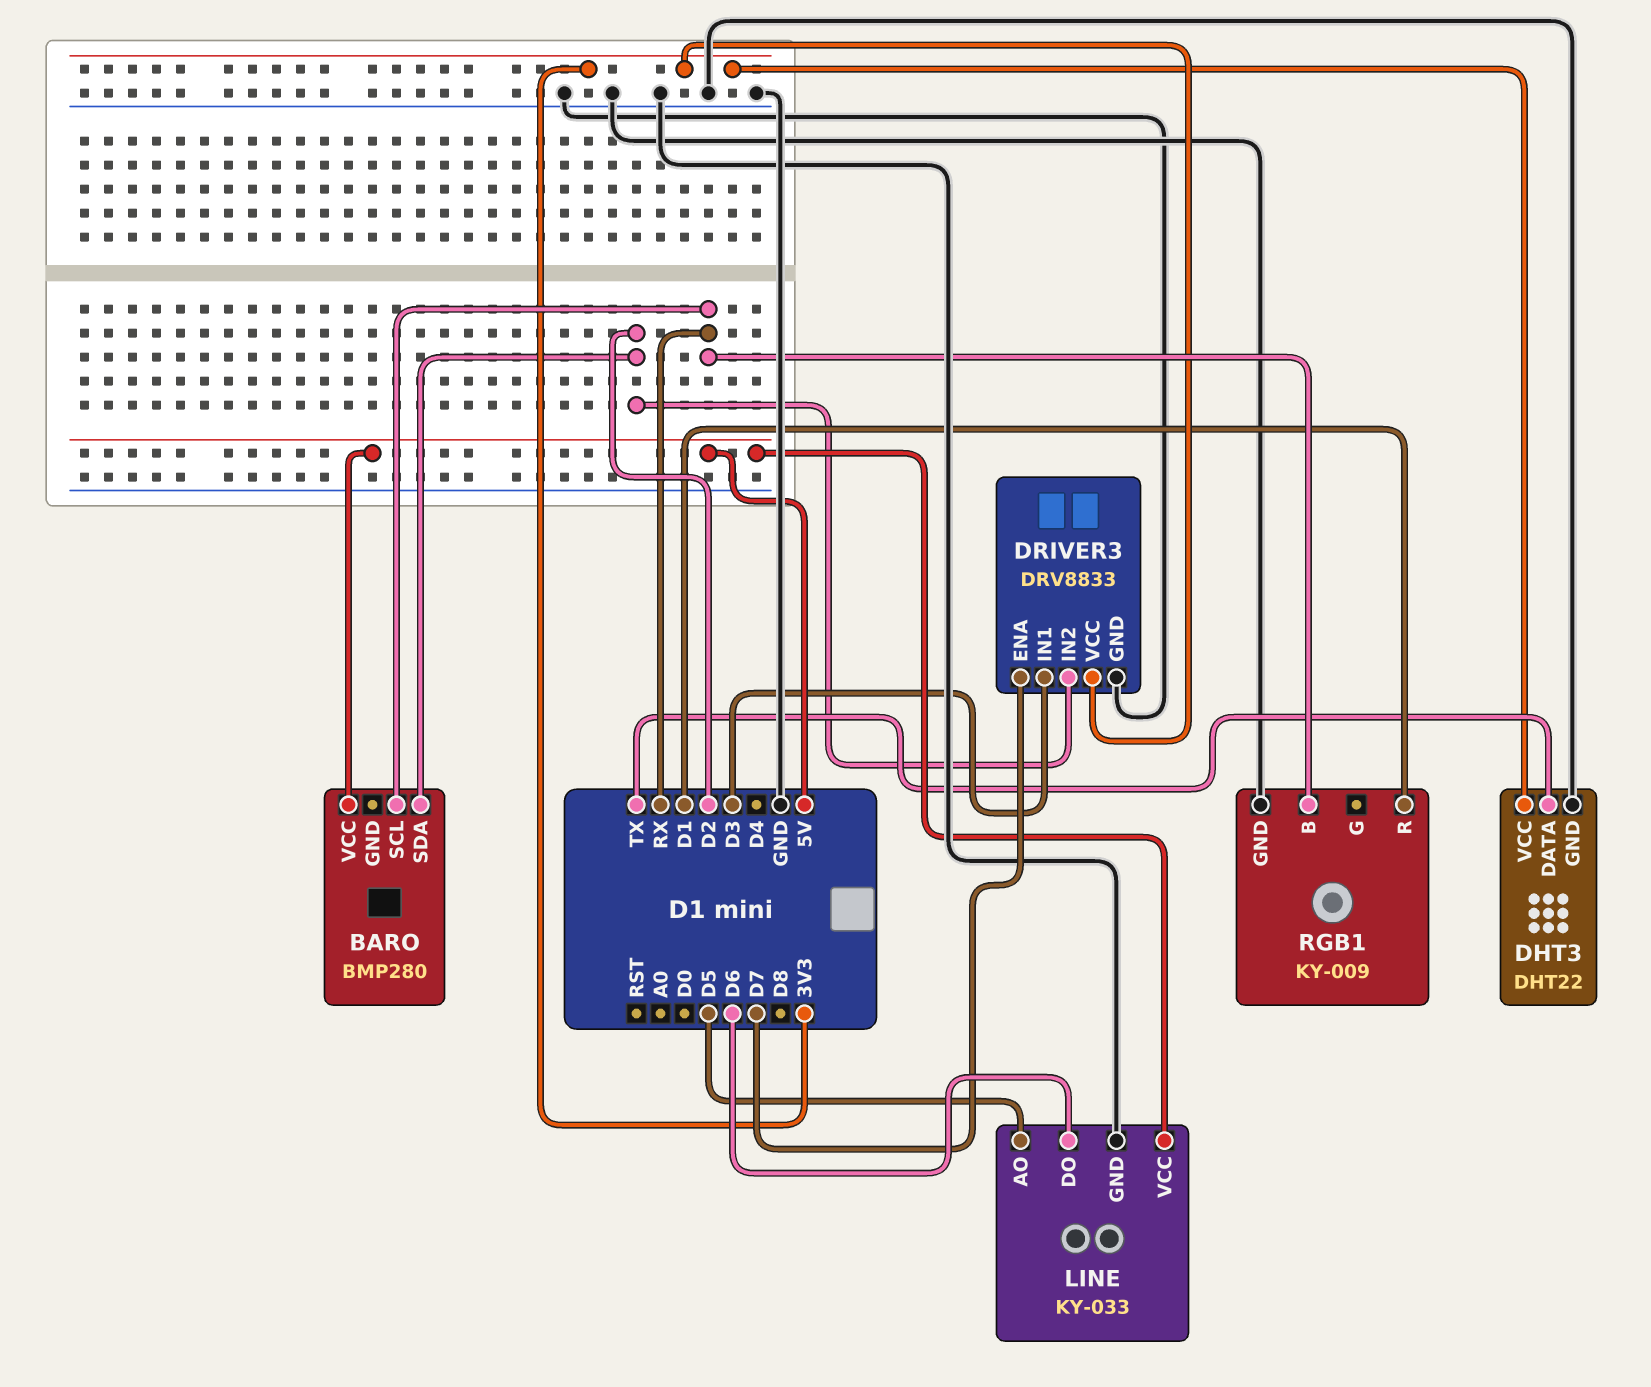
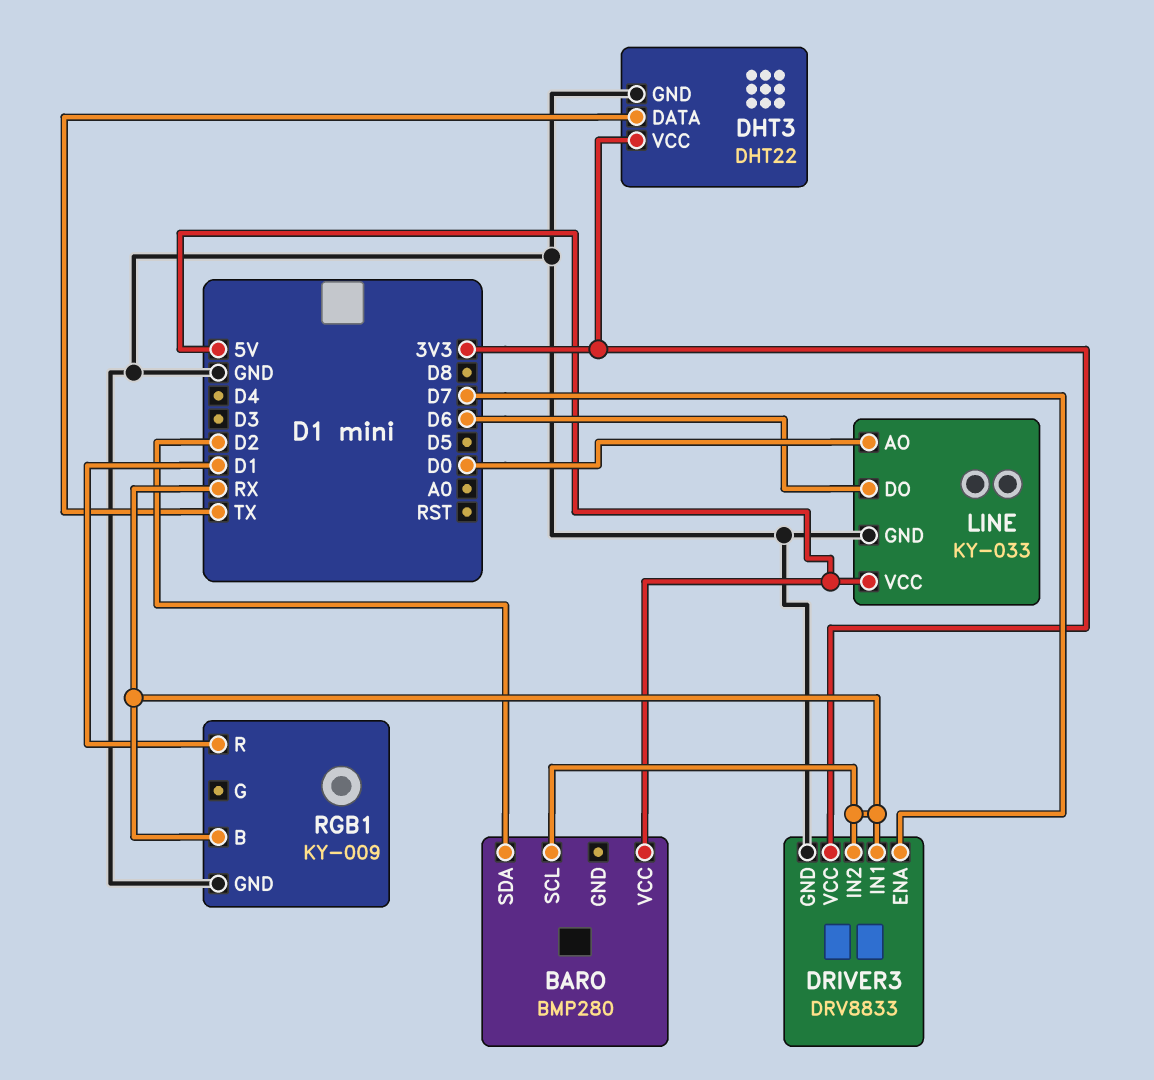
DRIVER3 pin IN1: D3 -> RX
DRIVER3 pin IN2: D2 -> RX
LINE pin AO: D5 -> D0

